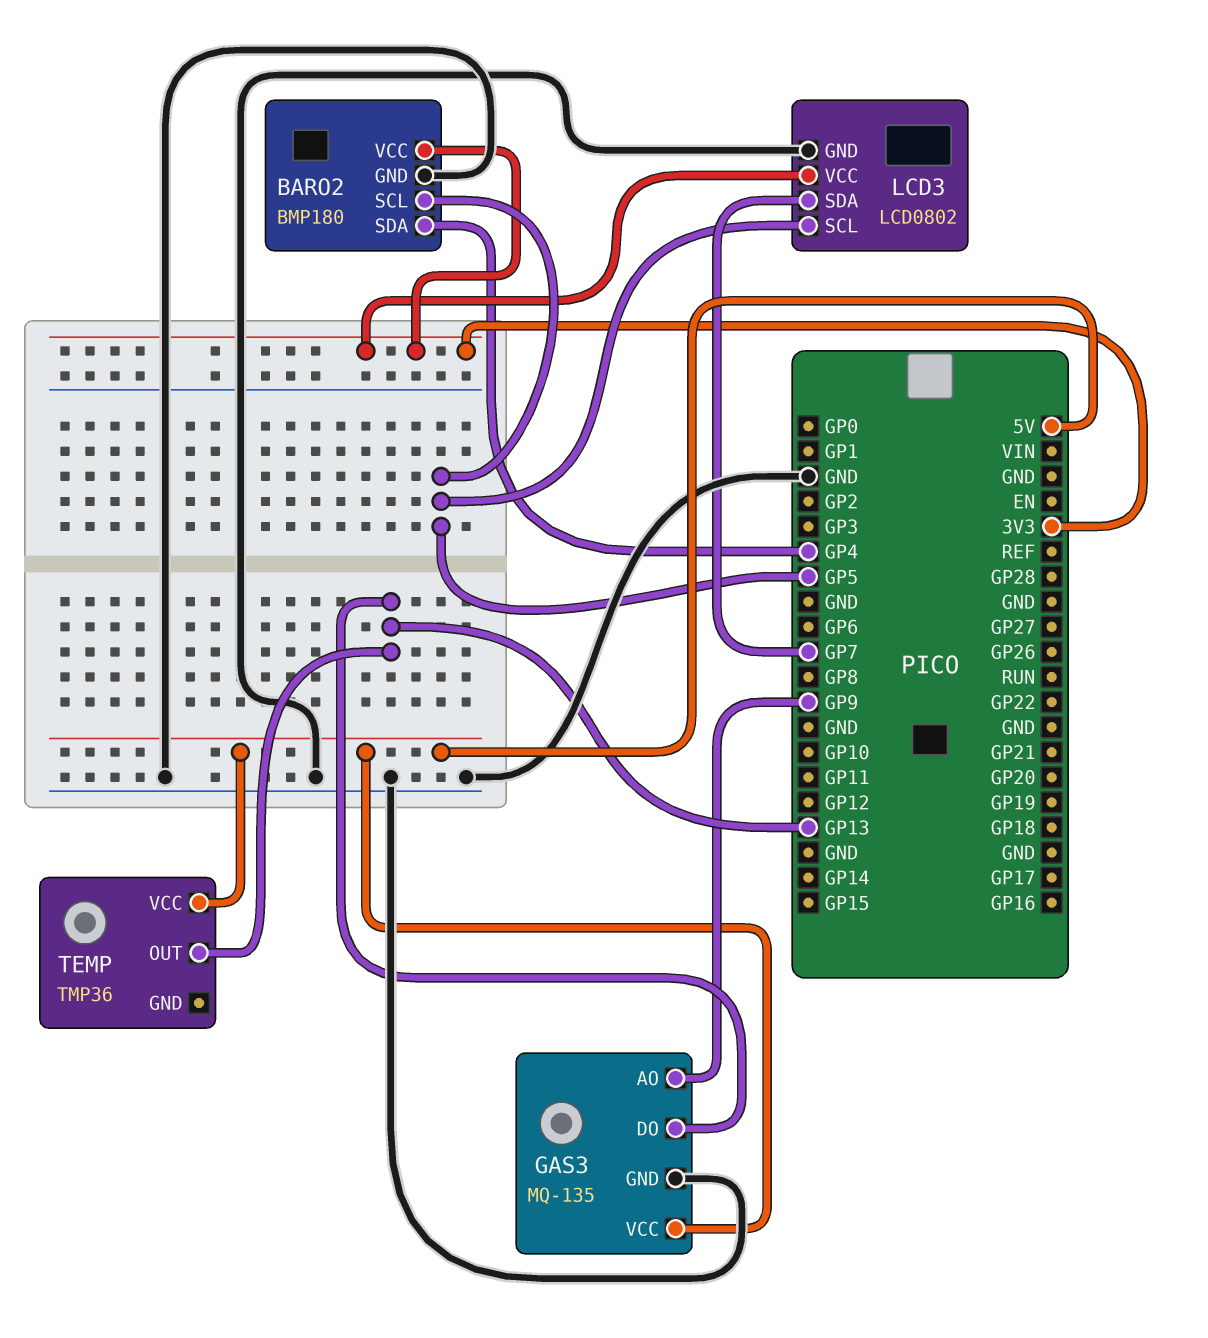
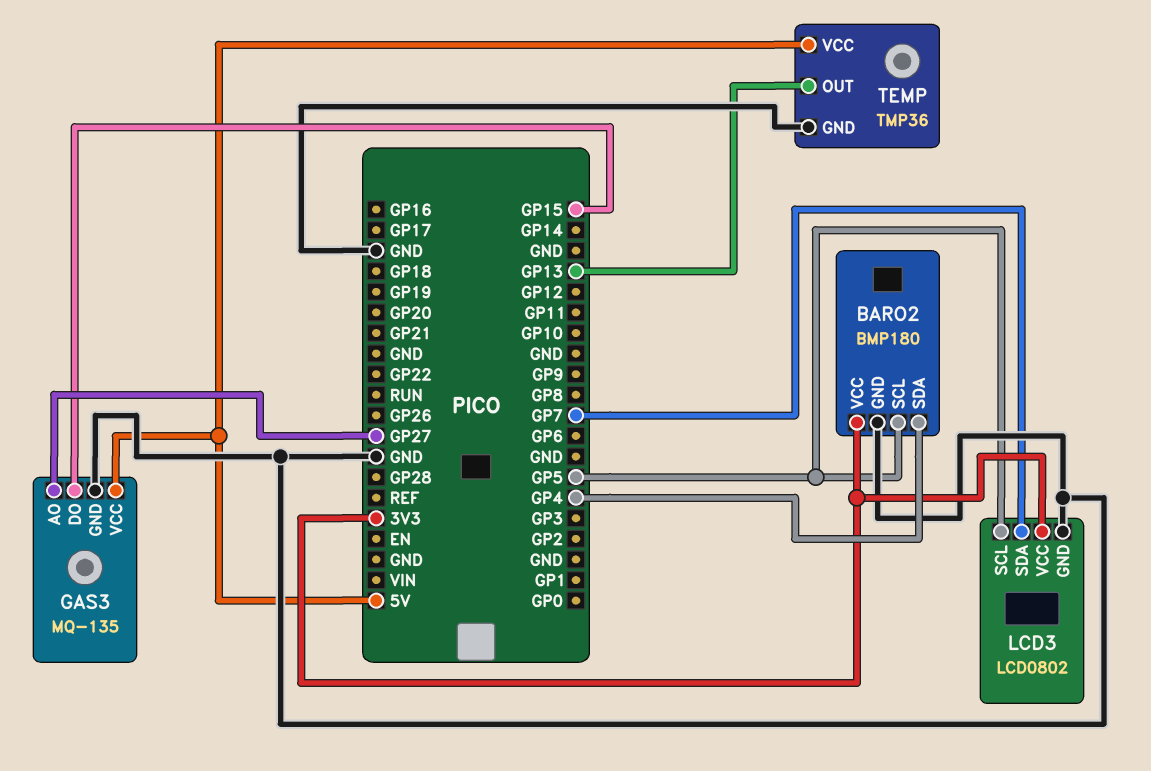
GAS3 pin AO: GP9 -> GP27
GAS3 pin DO: GP13 -> GP15
TEMP pin GND: none -> GND

